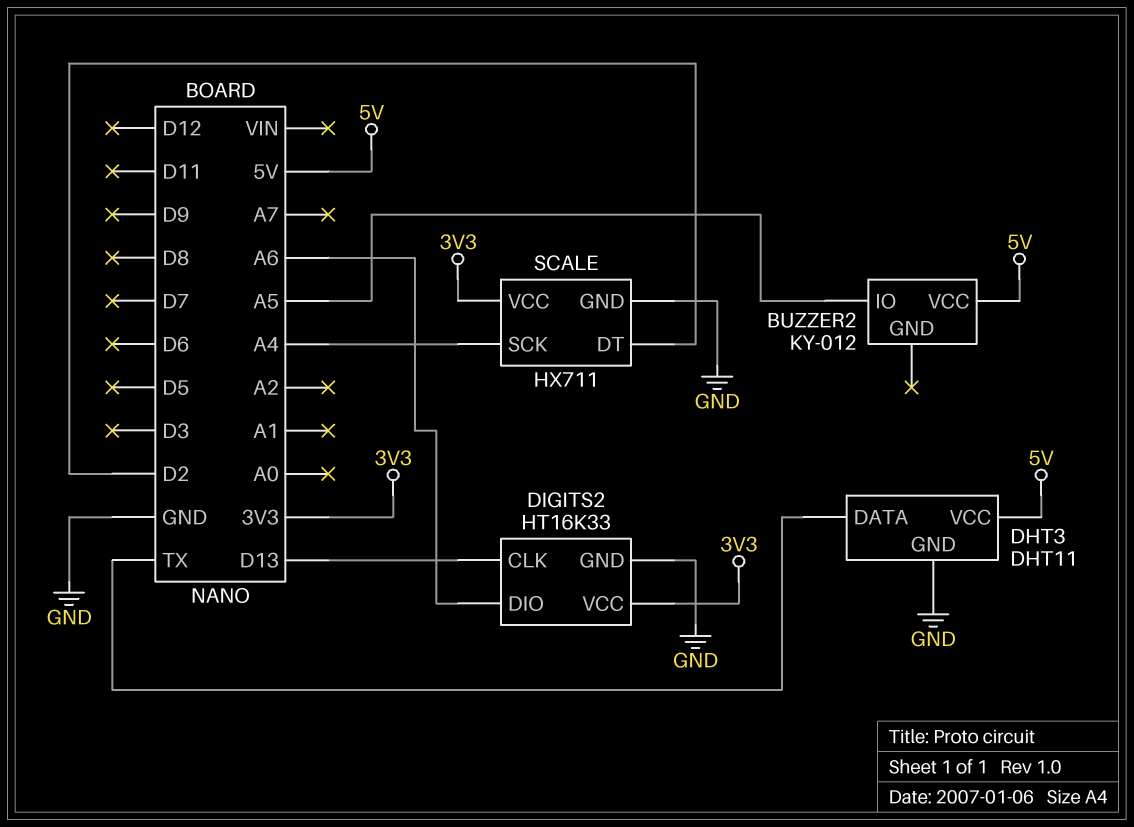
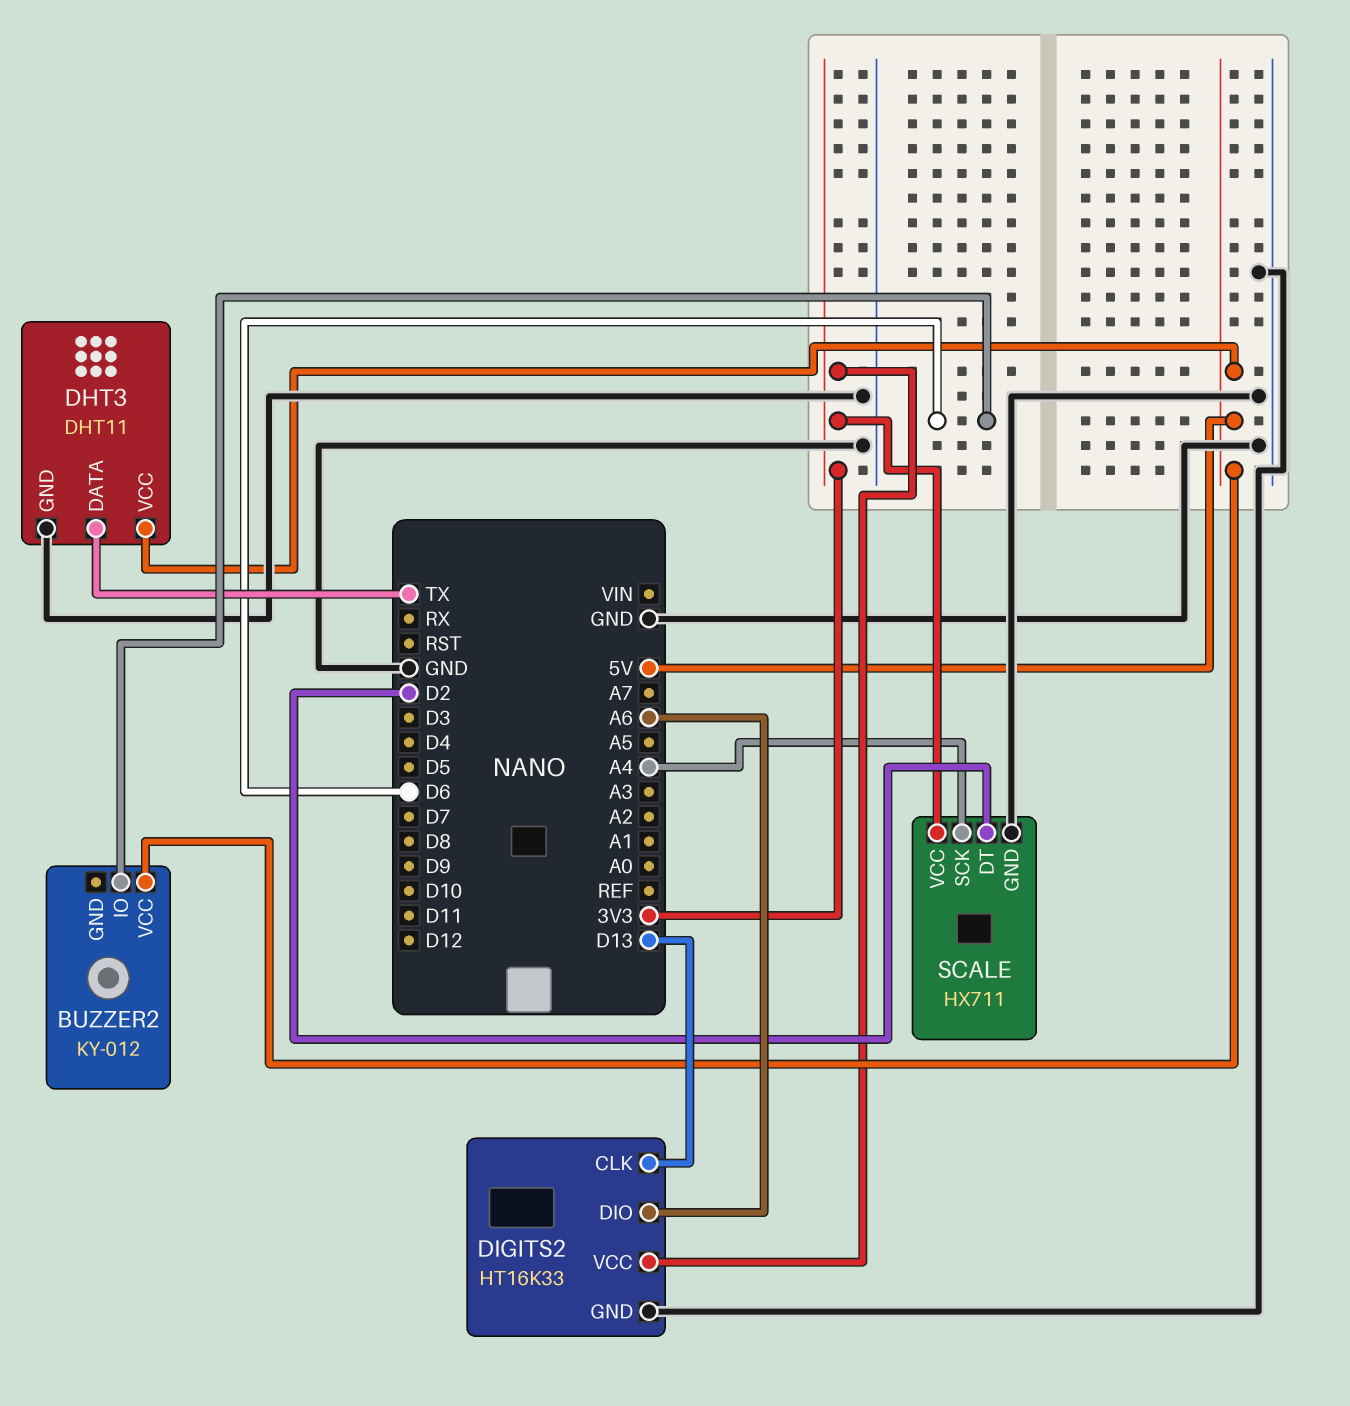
BUZZER2 pin IO: A5 -> D6

